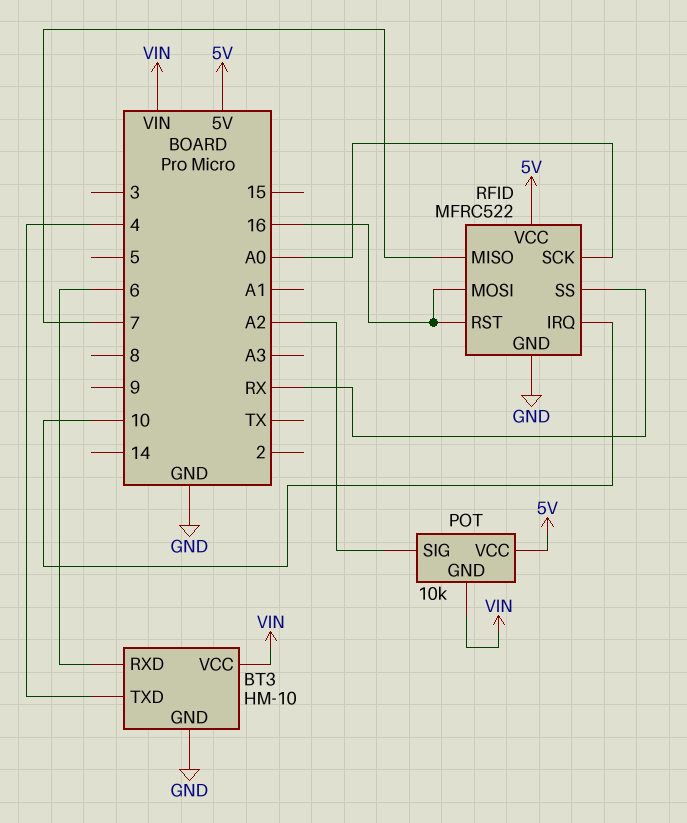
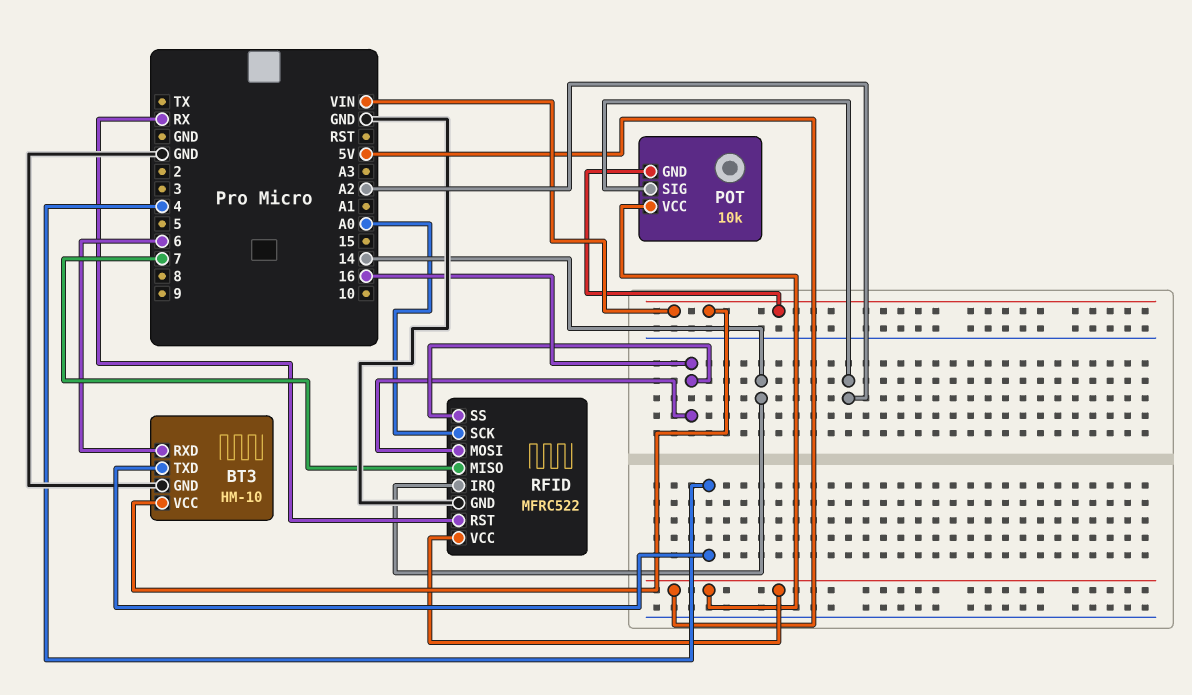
RFID pin IRQ: 10 -> 14
RFID pin RST: 16 -> RX
RFID pin SS: RX -> 16

